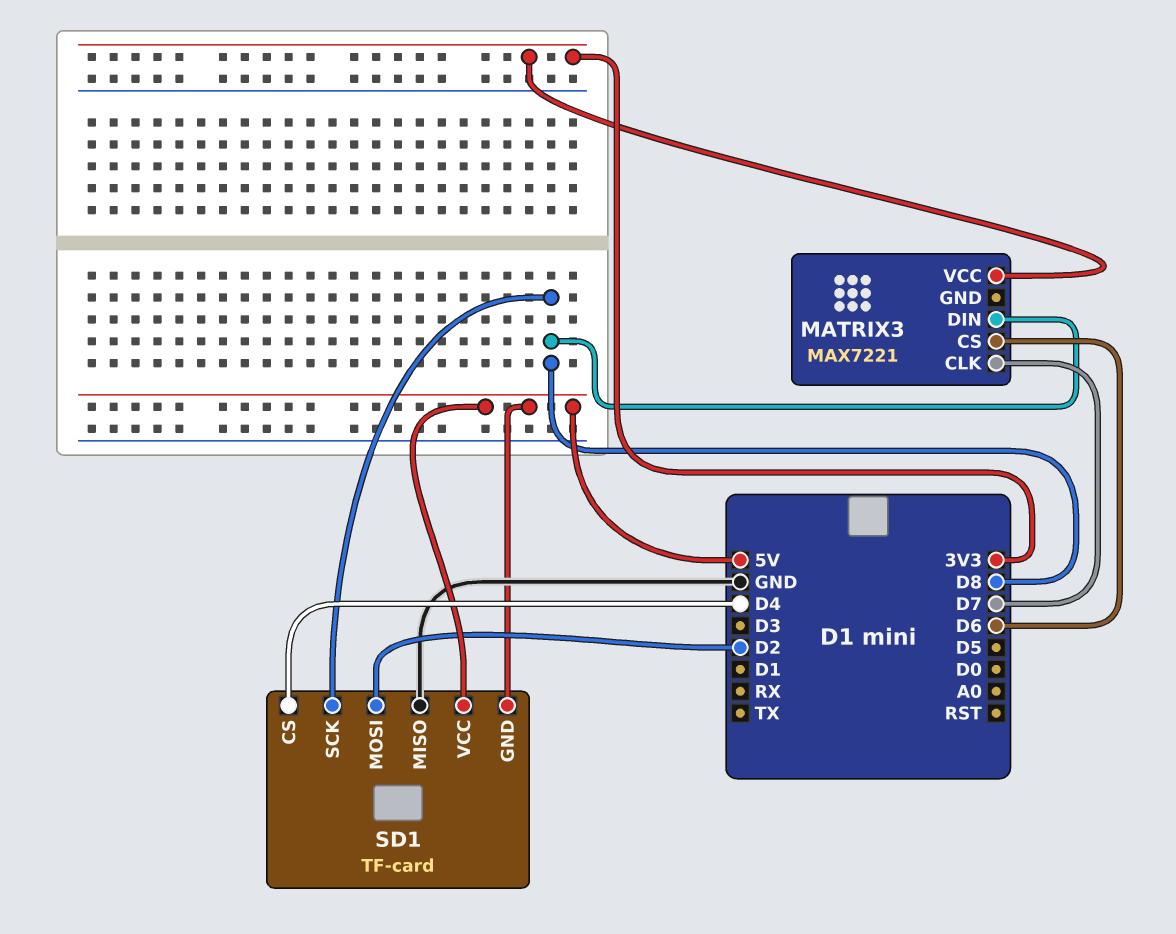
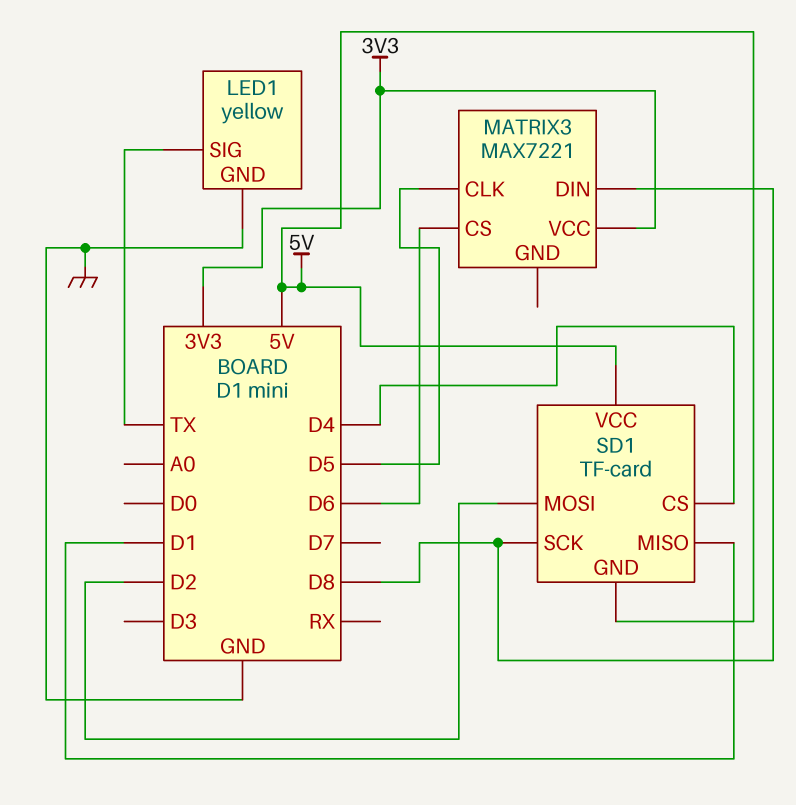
LED1: none -> yellow
LED1 pin GND: none -> GND
LED1 pin SIG: none -> TX
MATRIX3 pin CLK: D7 -> D5
SD1 pin MISO: GND -> D1

